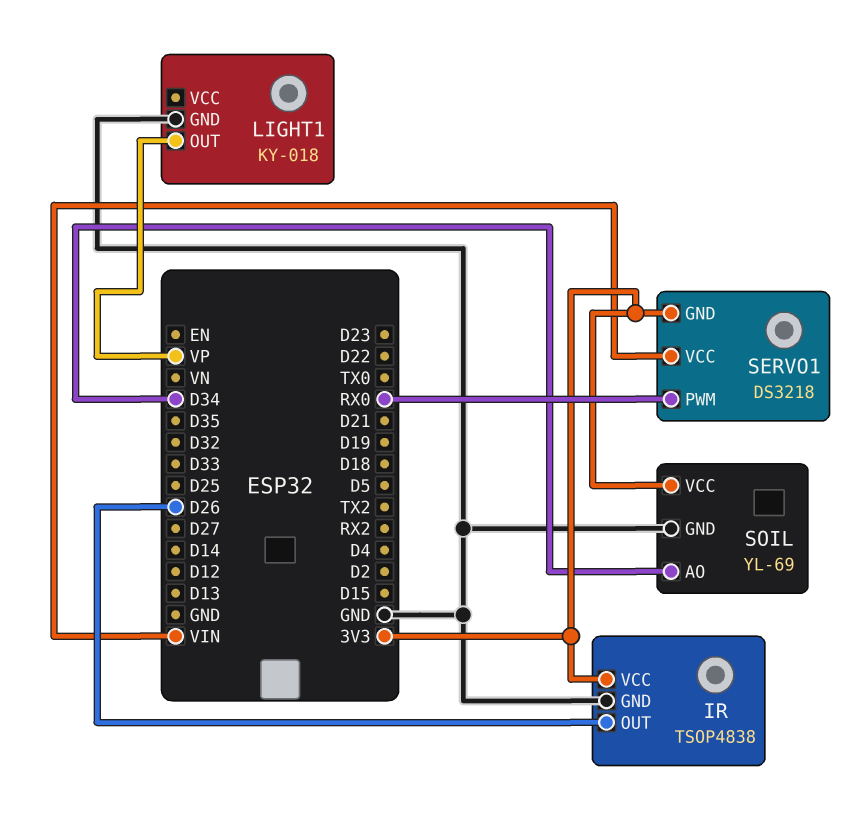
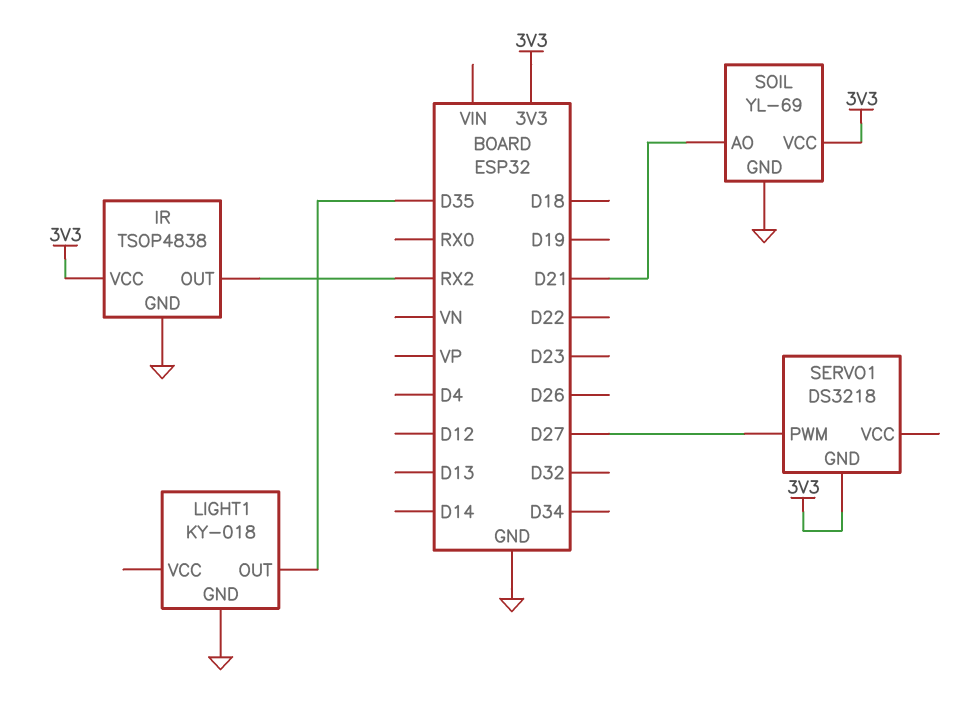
IR pin OUT: D26 -> RX2
LIGHT1 pin OUT: VP -> D35
SERVO1 pin PWM: RX0 -> D27
SERVO1 pin VCC: VIN -> none
SOIL pin AO: D34 -> D21

